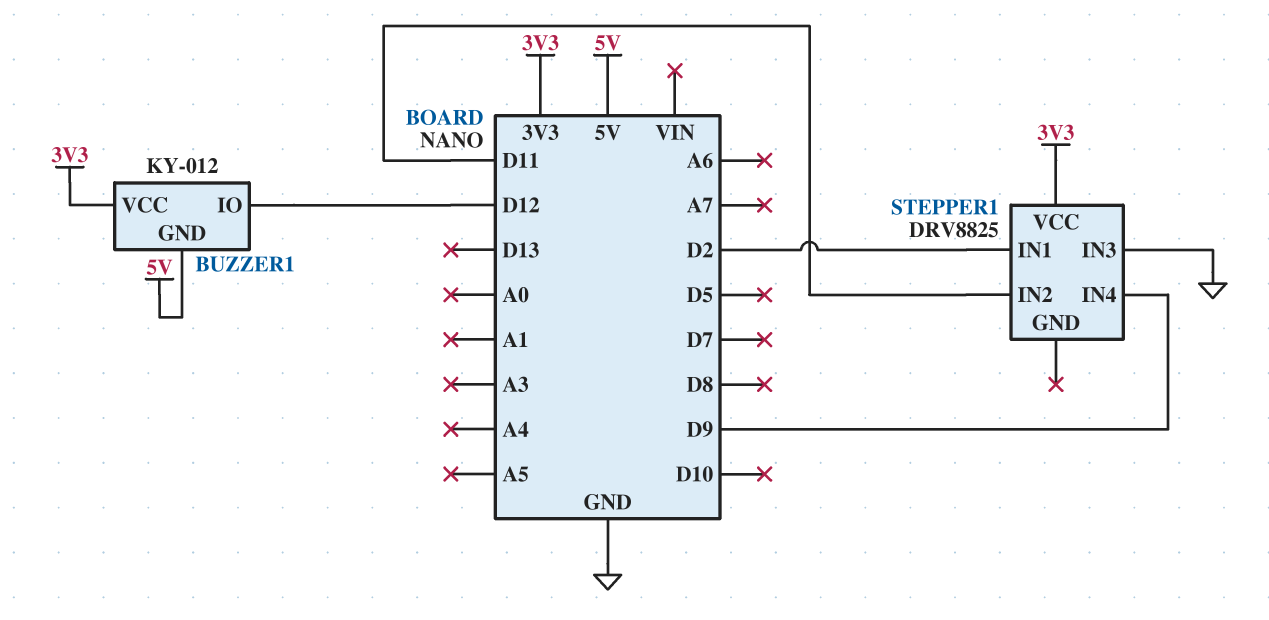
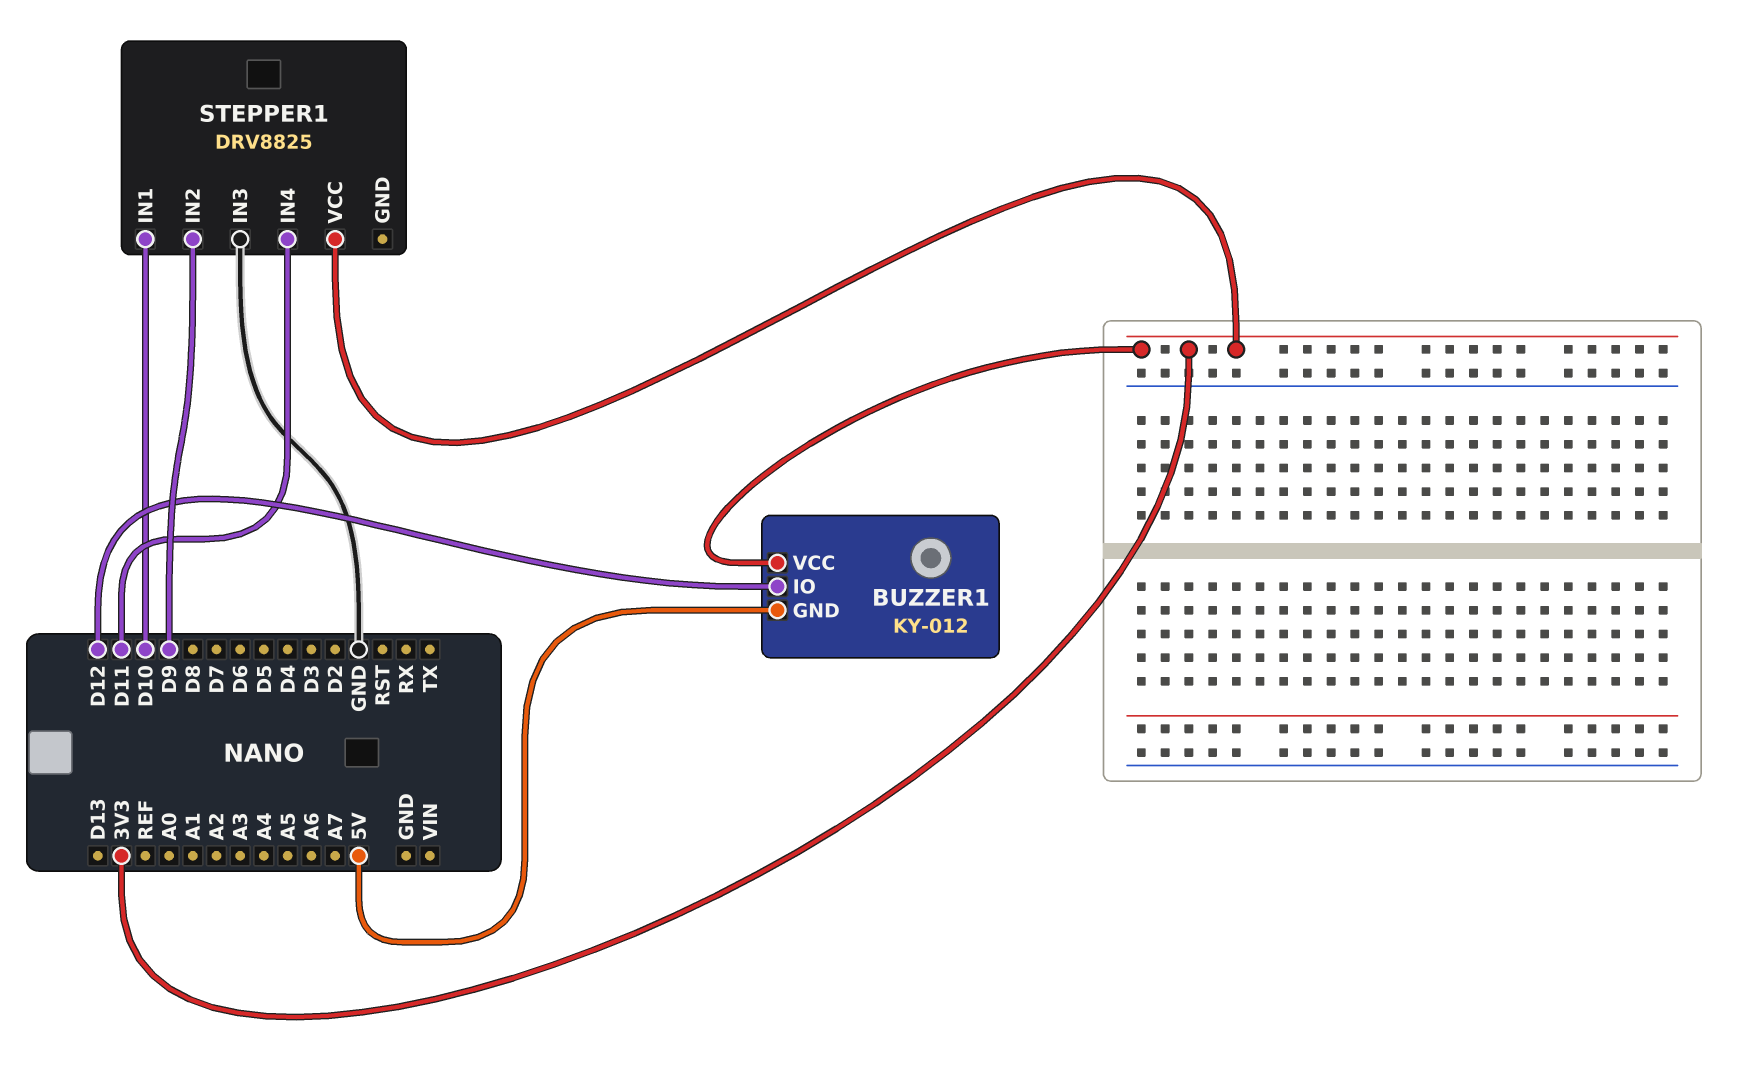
STEPPER1 pin IN1: D2 -> D10
STEPPER1 pin IN2: D11 -> D9
STEPPER1 pin IN4: D9 -> D11

